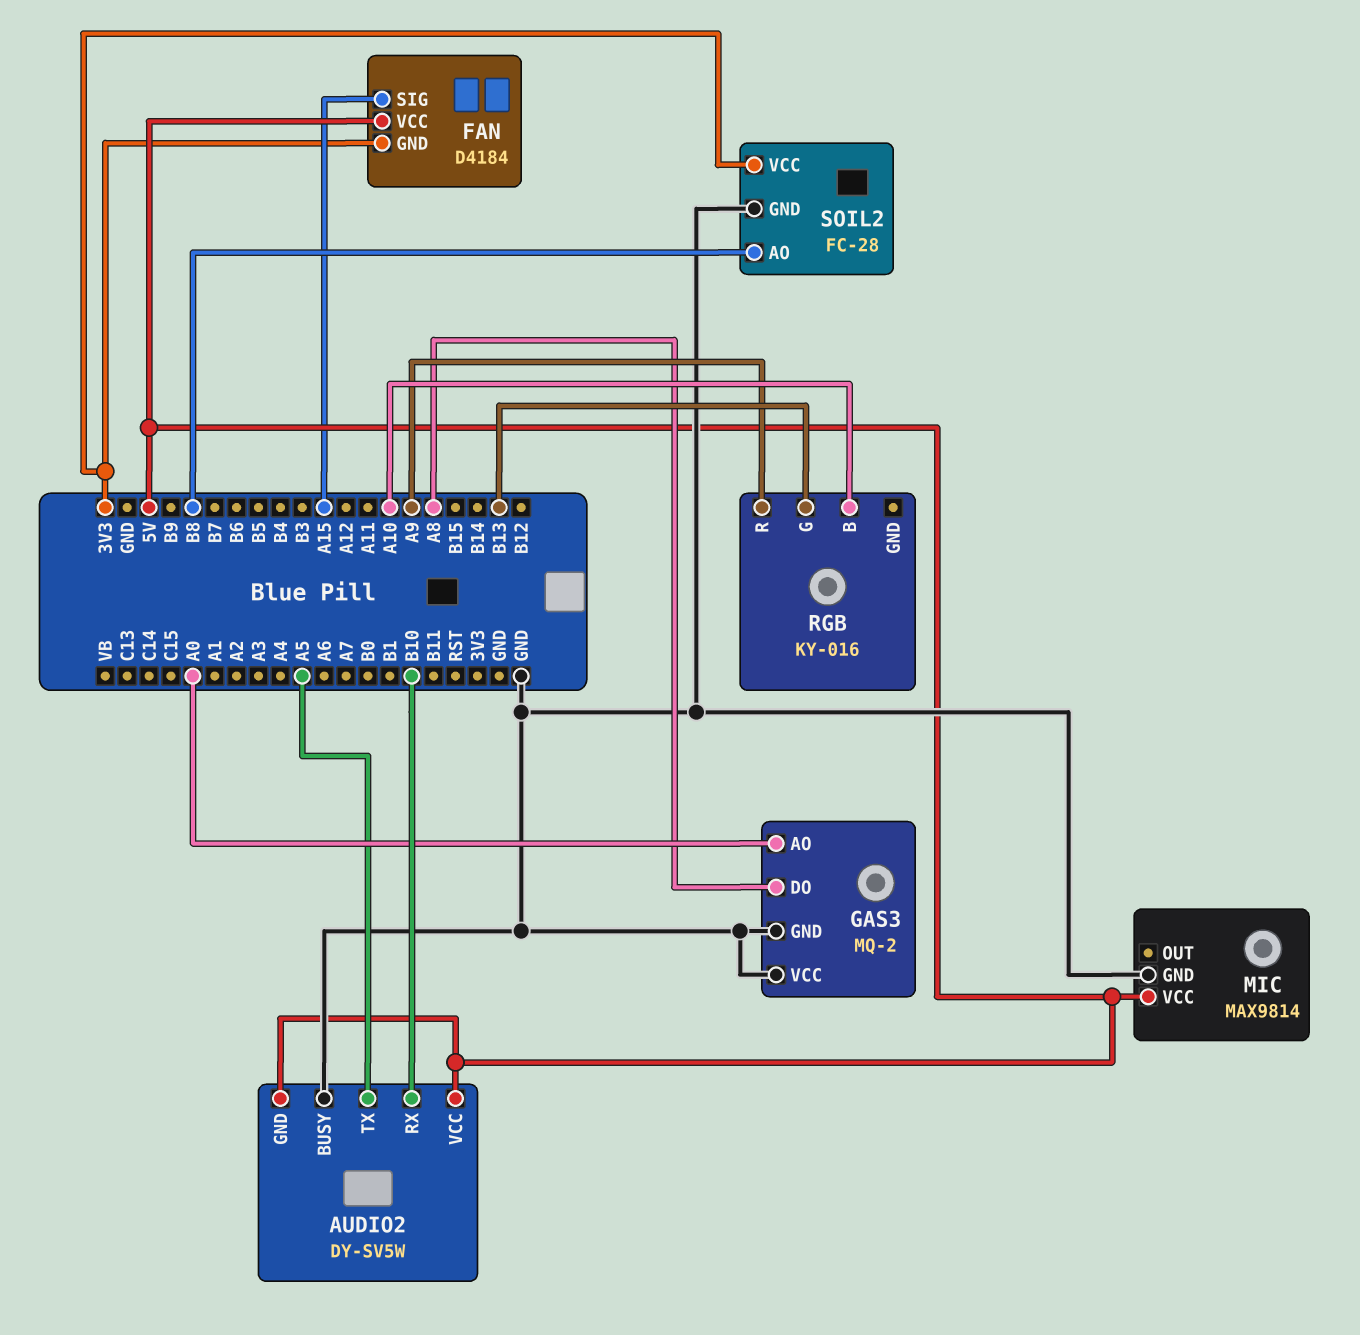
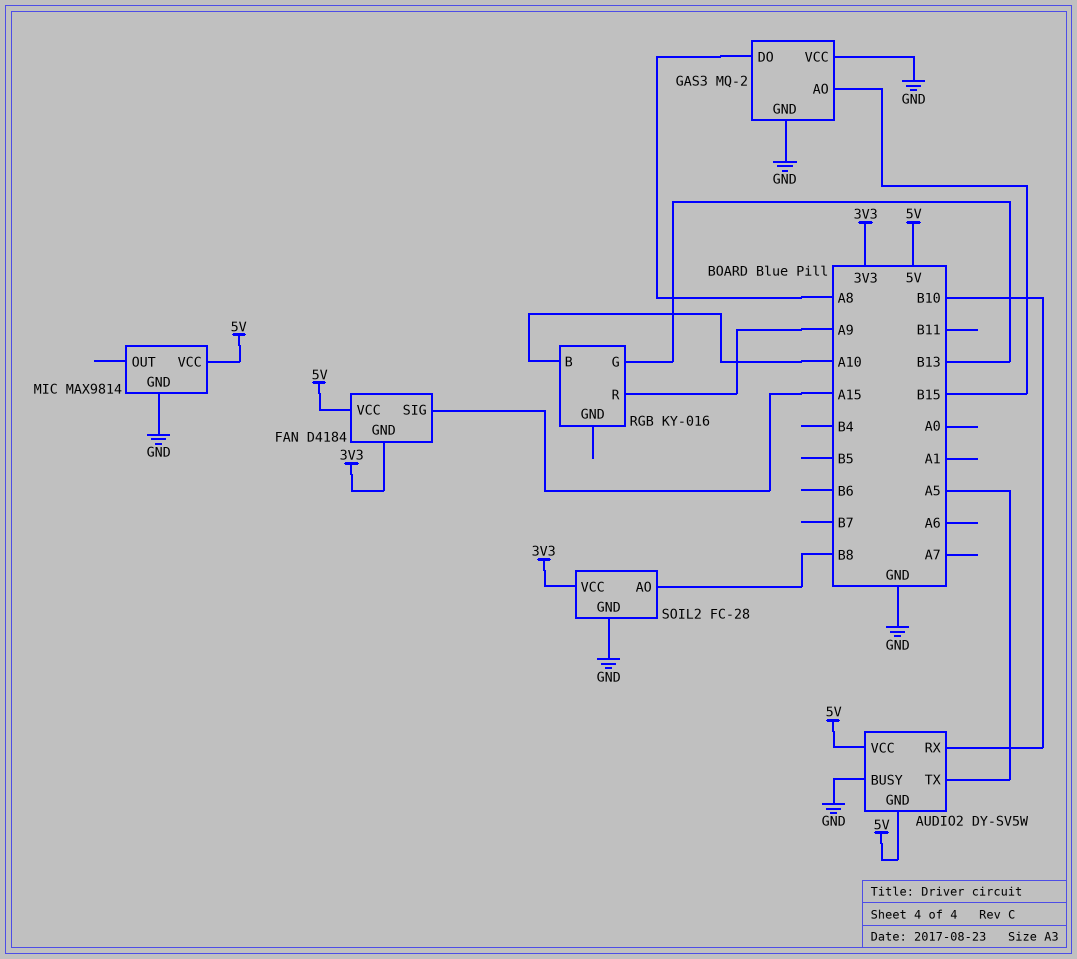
GAS3 pin AO: A0 -> B15

